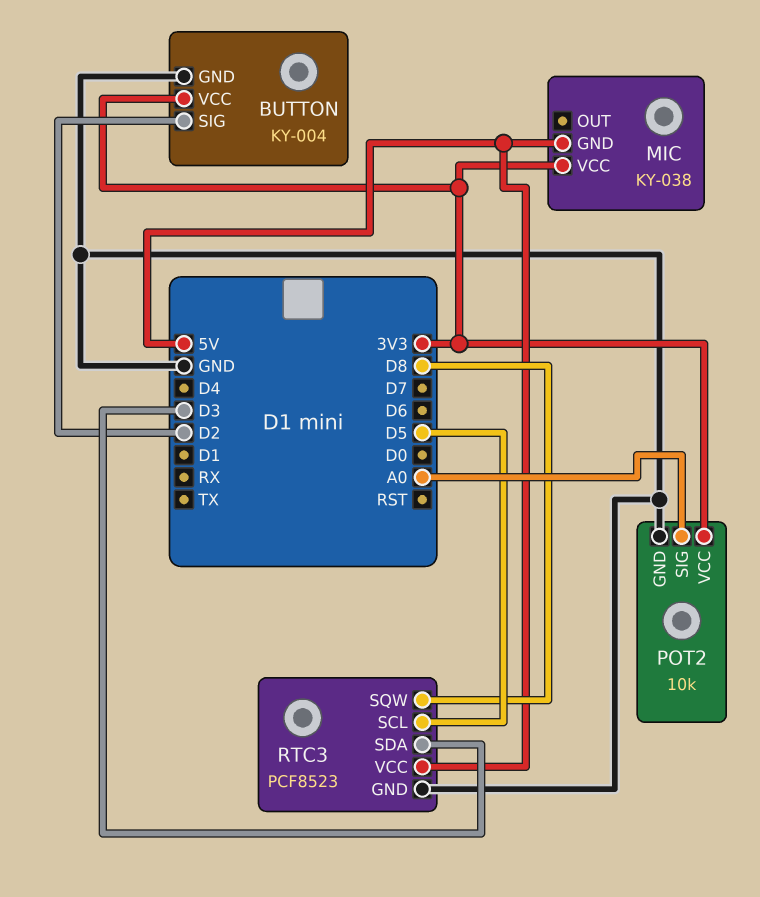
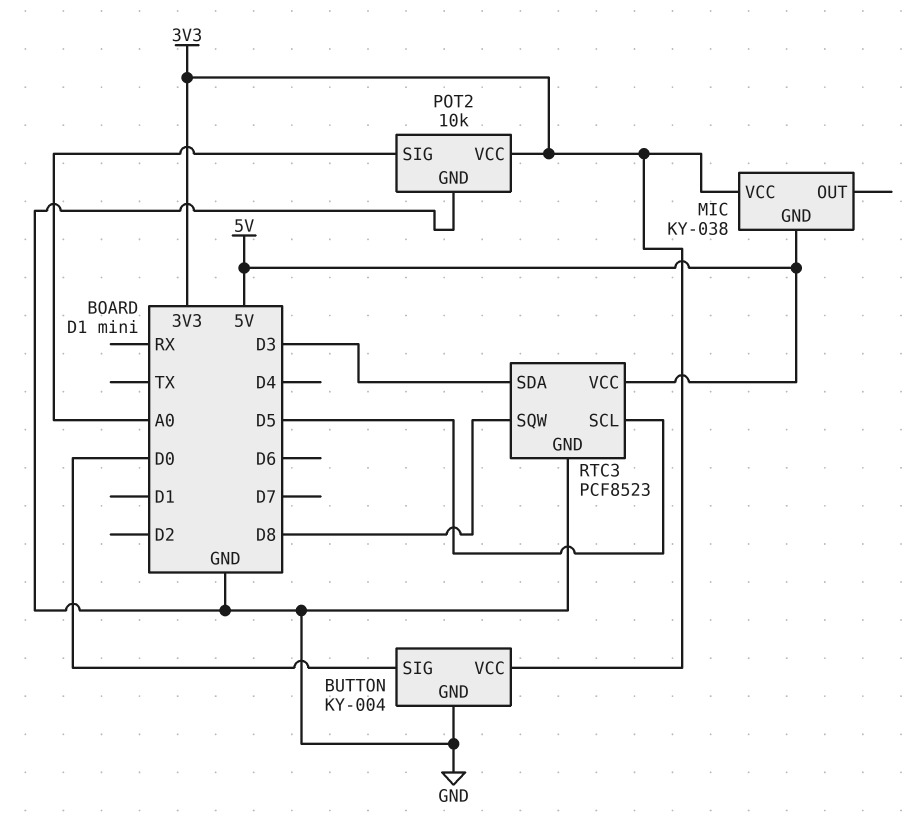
BUTTON pin SIG: D2 -> D0

